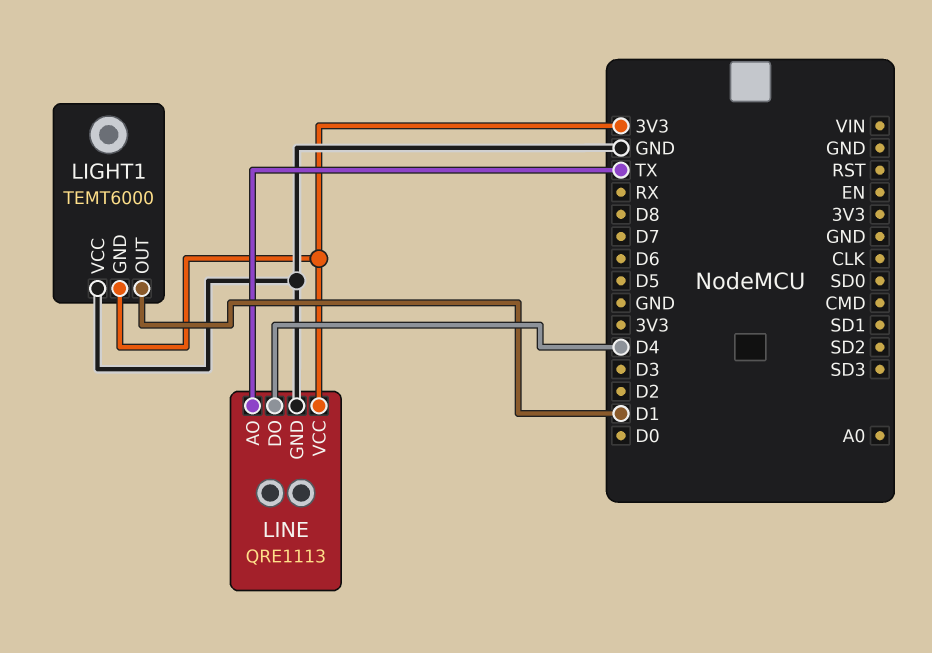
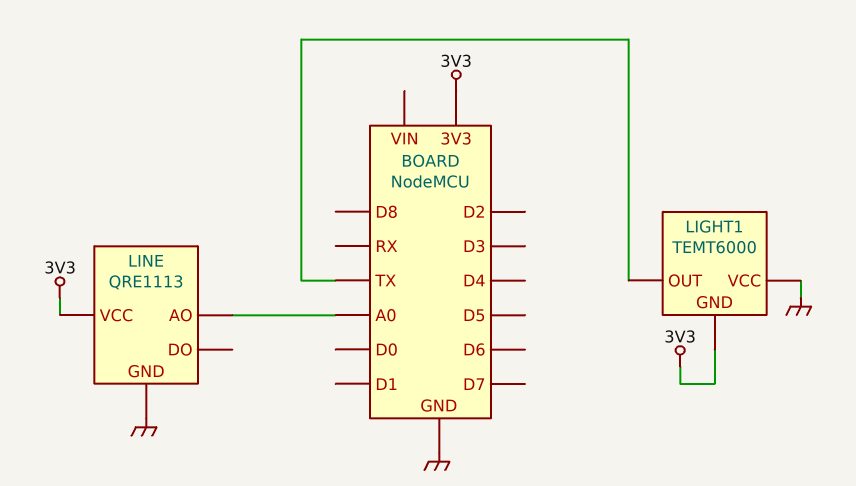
LIGHT1 pin OUT: D1 -> TX
LINE pin AO: TX -> A0
LINE pin DO: D4 -> none

